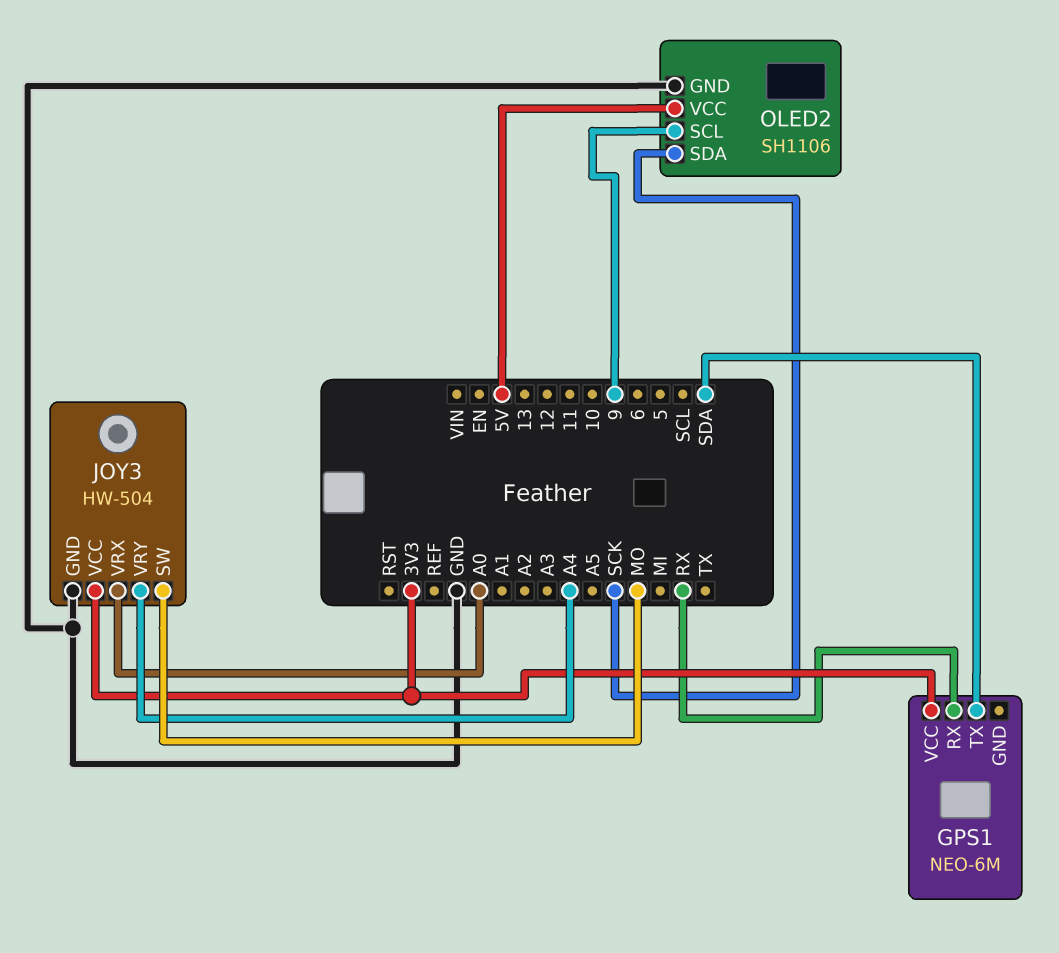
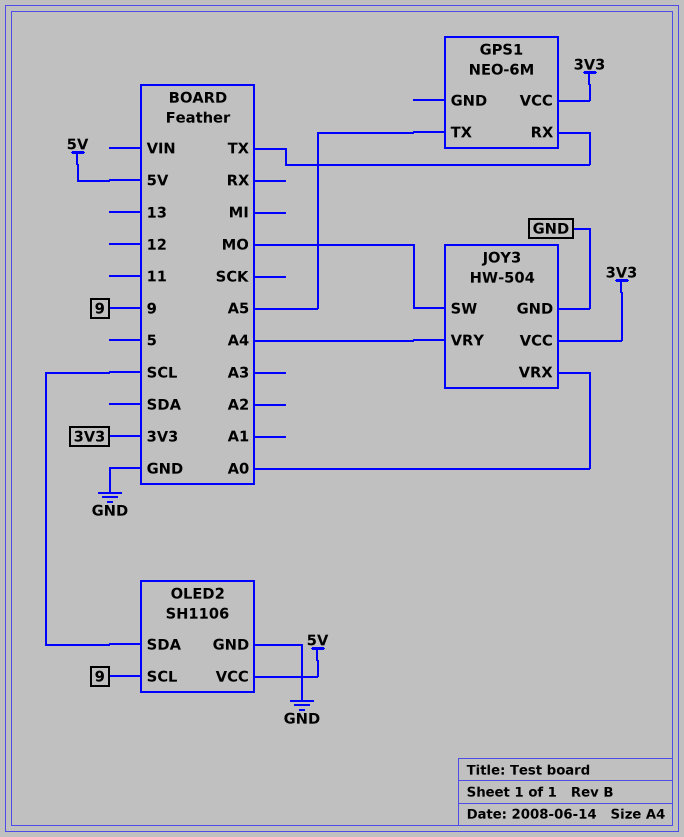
GPS1 pin RX: RX -> TX
GPS1 pin TX: SDA -> A5
OLED2 pin SDA: SCK -> SCL

